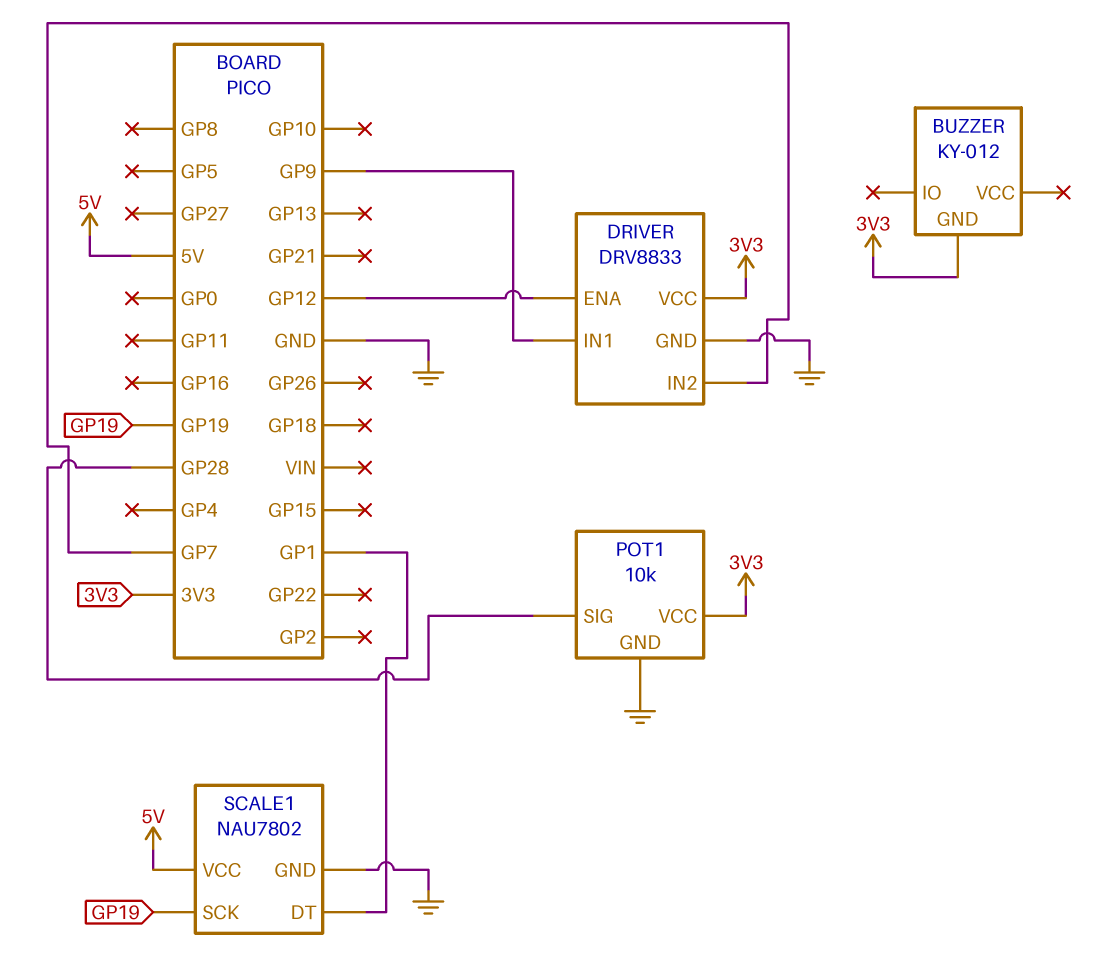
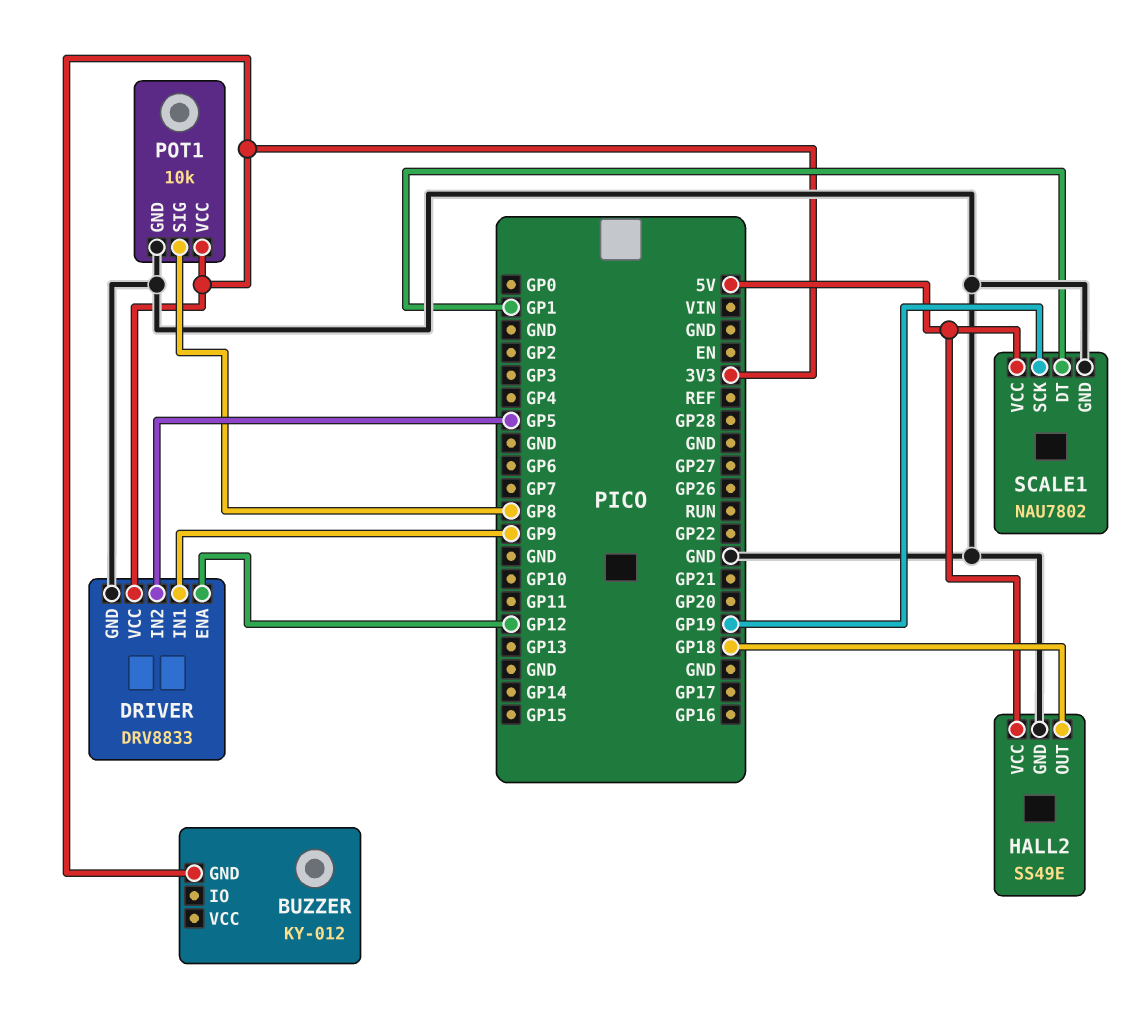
DRIVER pin IN2: GP7 -> GP5
HALL2: none -> SS49E
HALL2 pin GND: none -> GND
HALL2 pin OUT: none -> GP18
HALL2 pin VCC: none -> 5V
POT1 pin SIG: GP28 -> GP8

